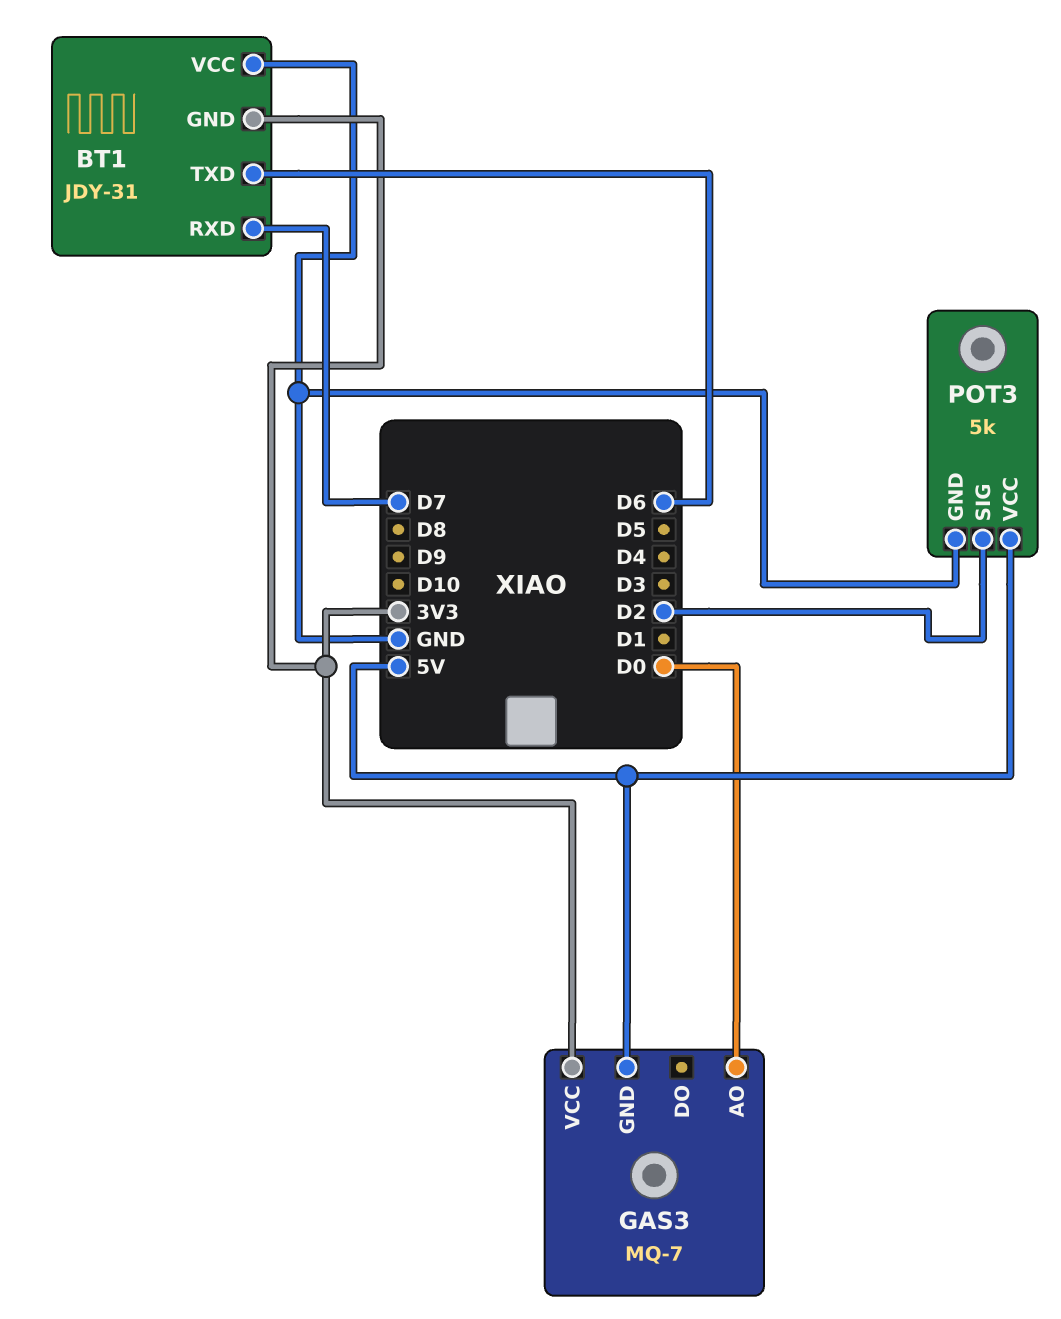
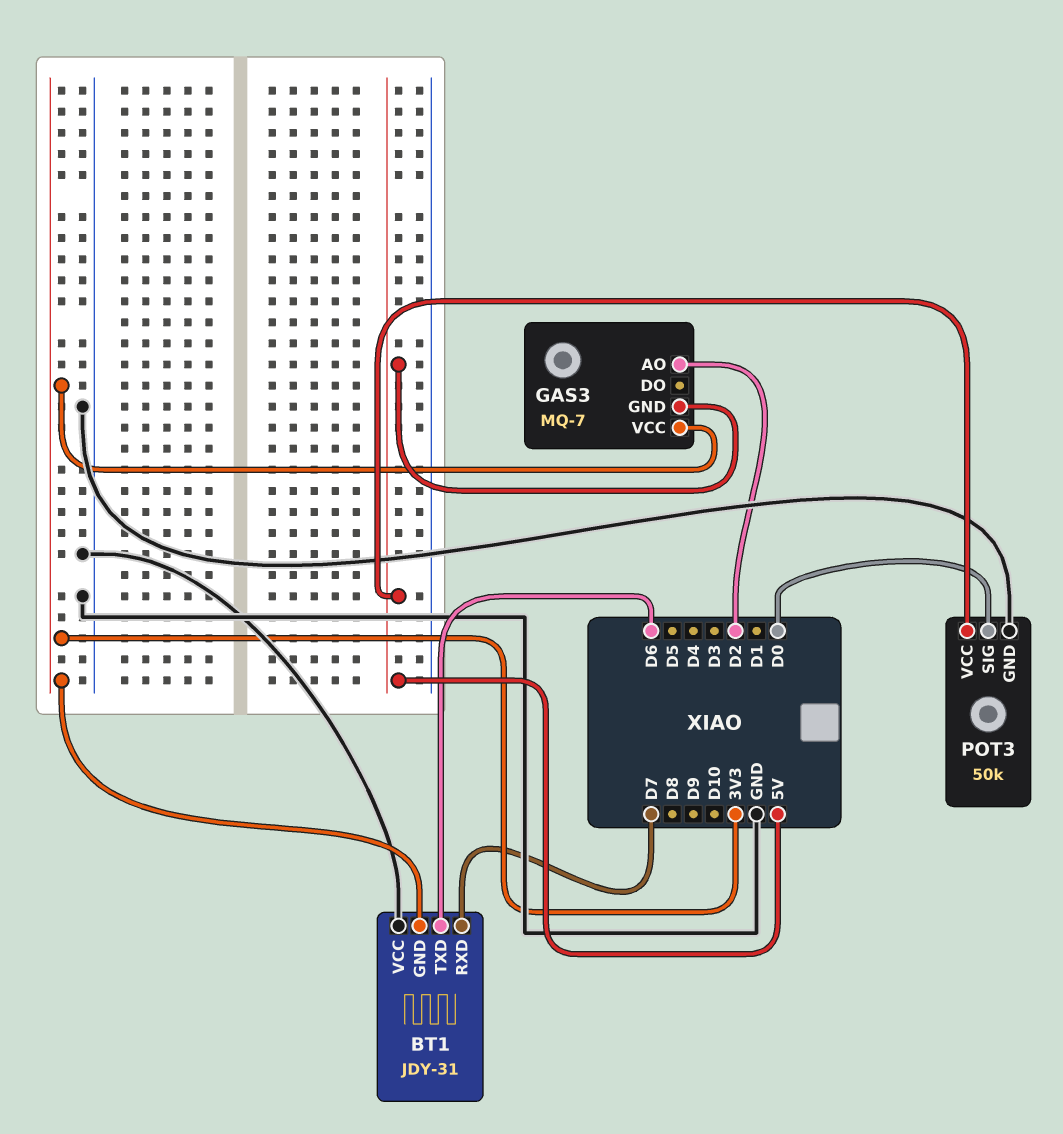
GAS3 pin AO: D0 -> D2
POT3: 5k -> 50k
POT3 pin SIG: D2 -> D0

